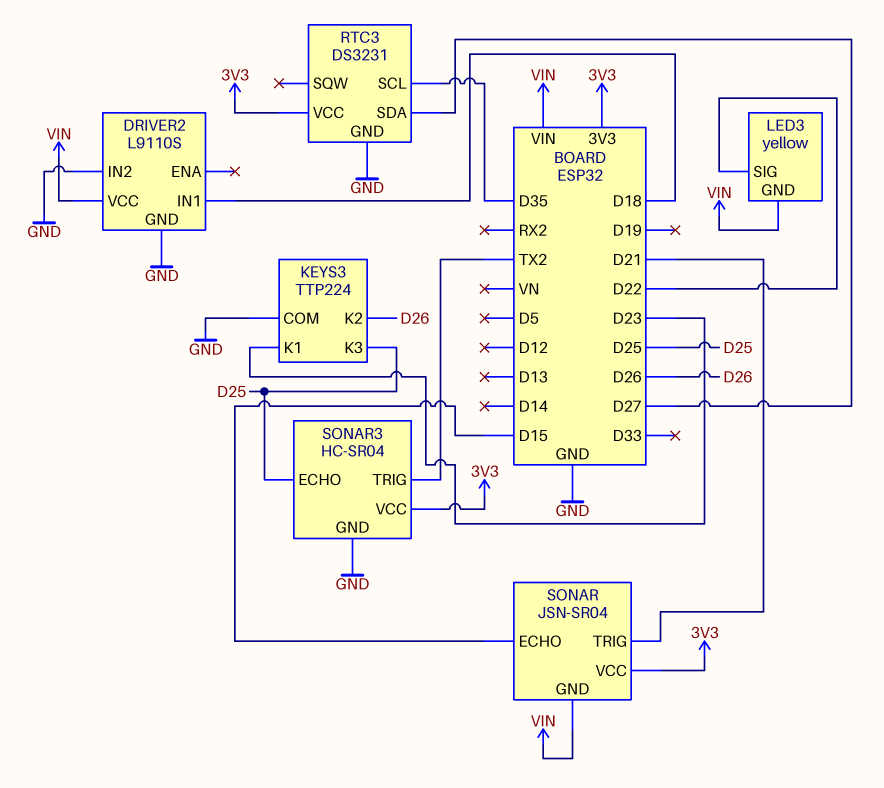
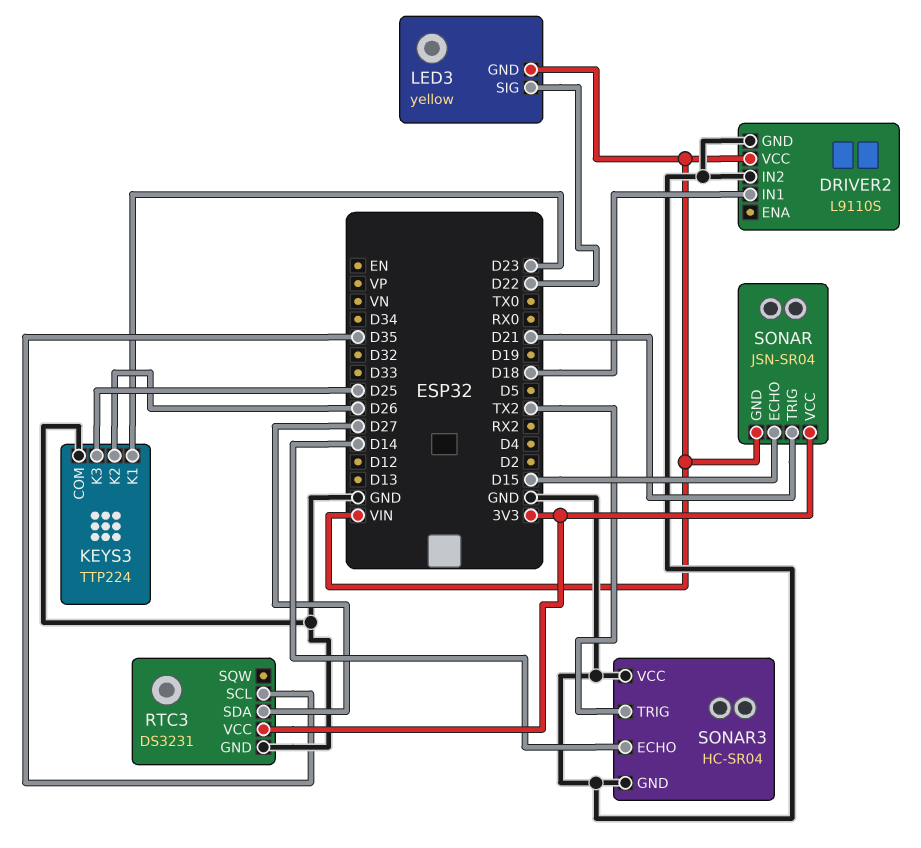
SONAR3 pin ECHO: D25 -> D14
SONAR3 pin VCC: 3V3 -> GND

